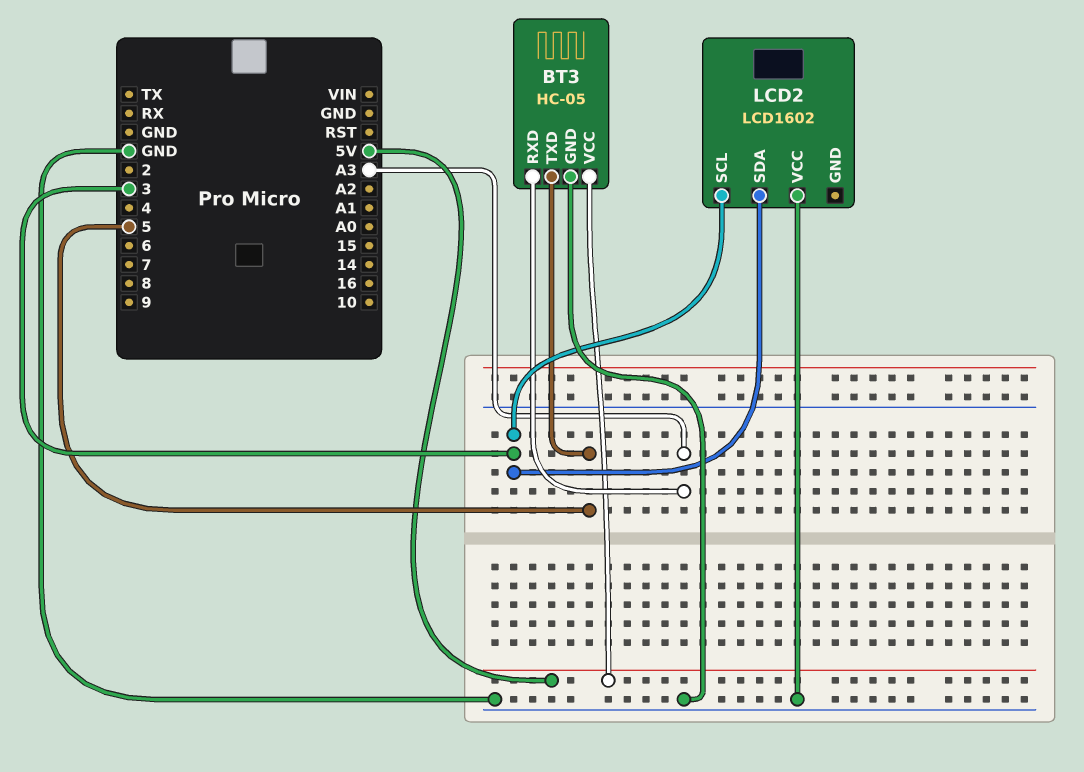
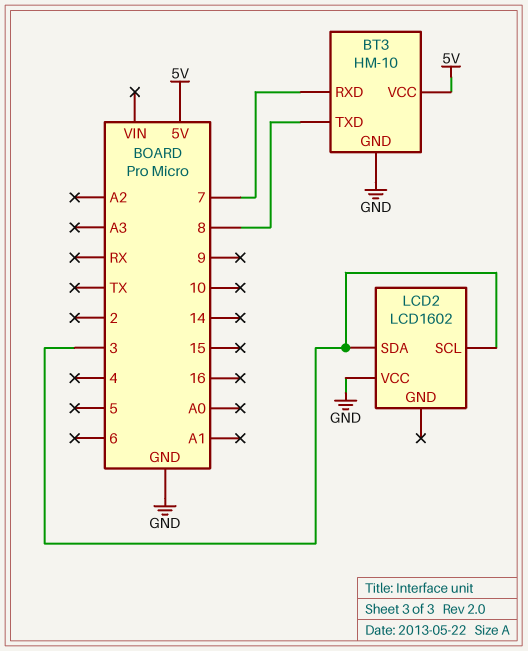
BT3: HC-05 -> HM-10
BT3 pin RXD: A3 -> 7
BT3 pin TXD: 5 -> 8

